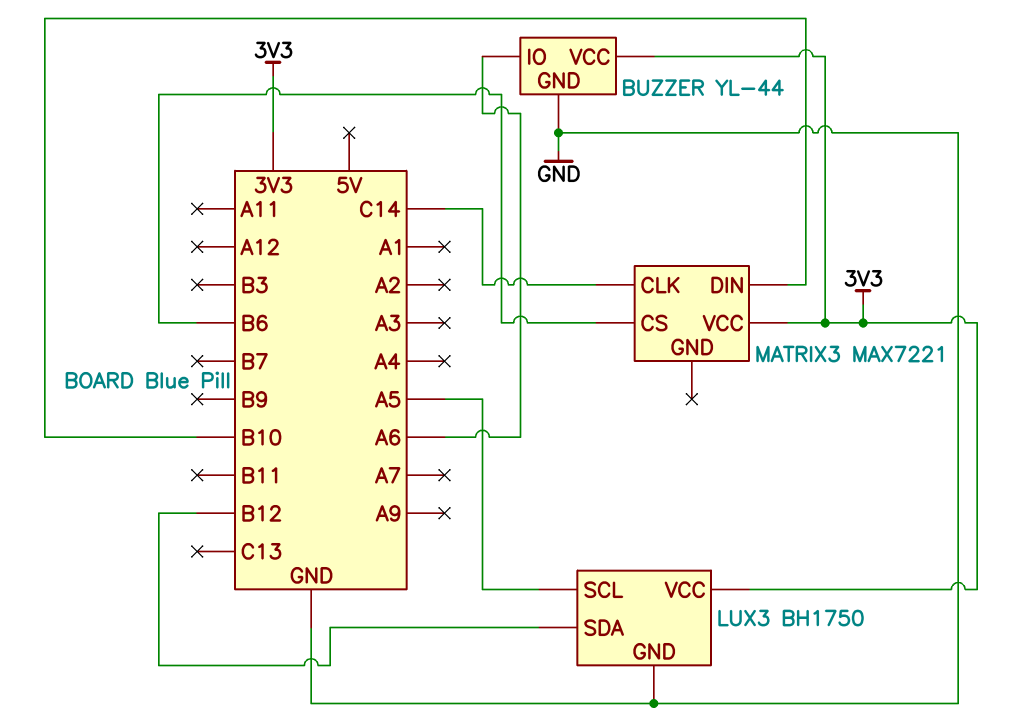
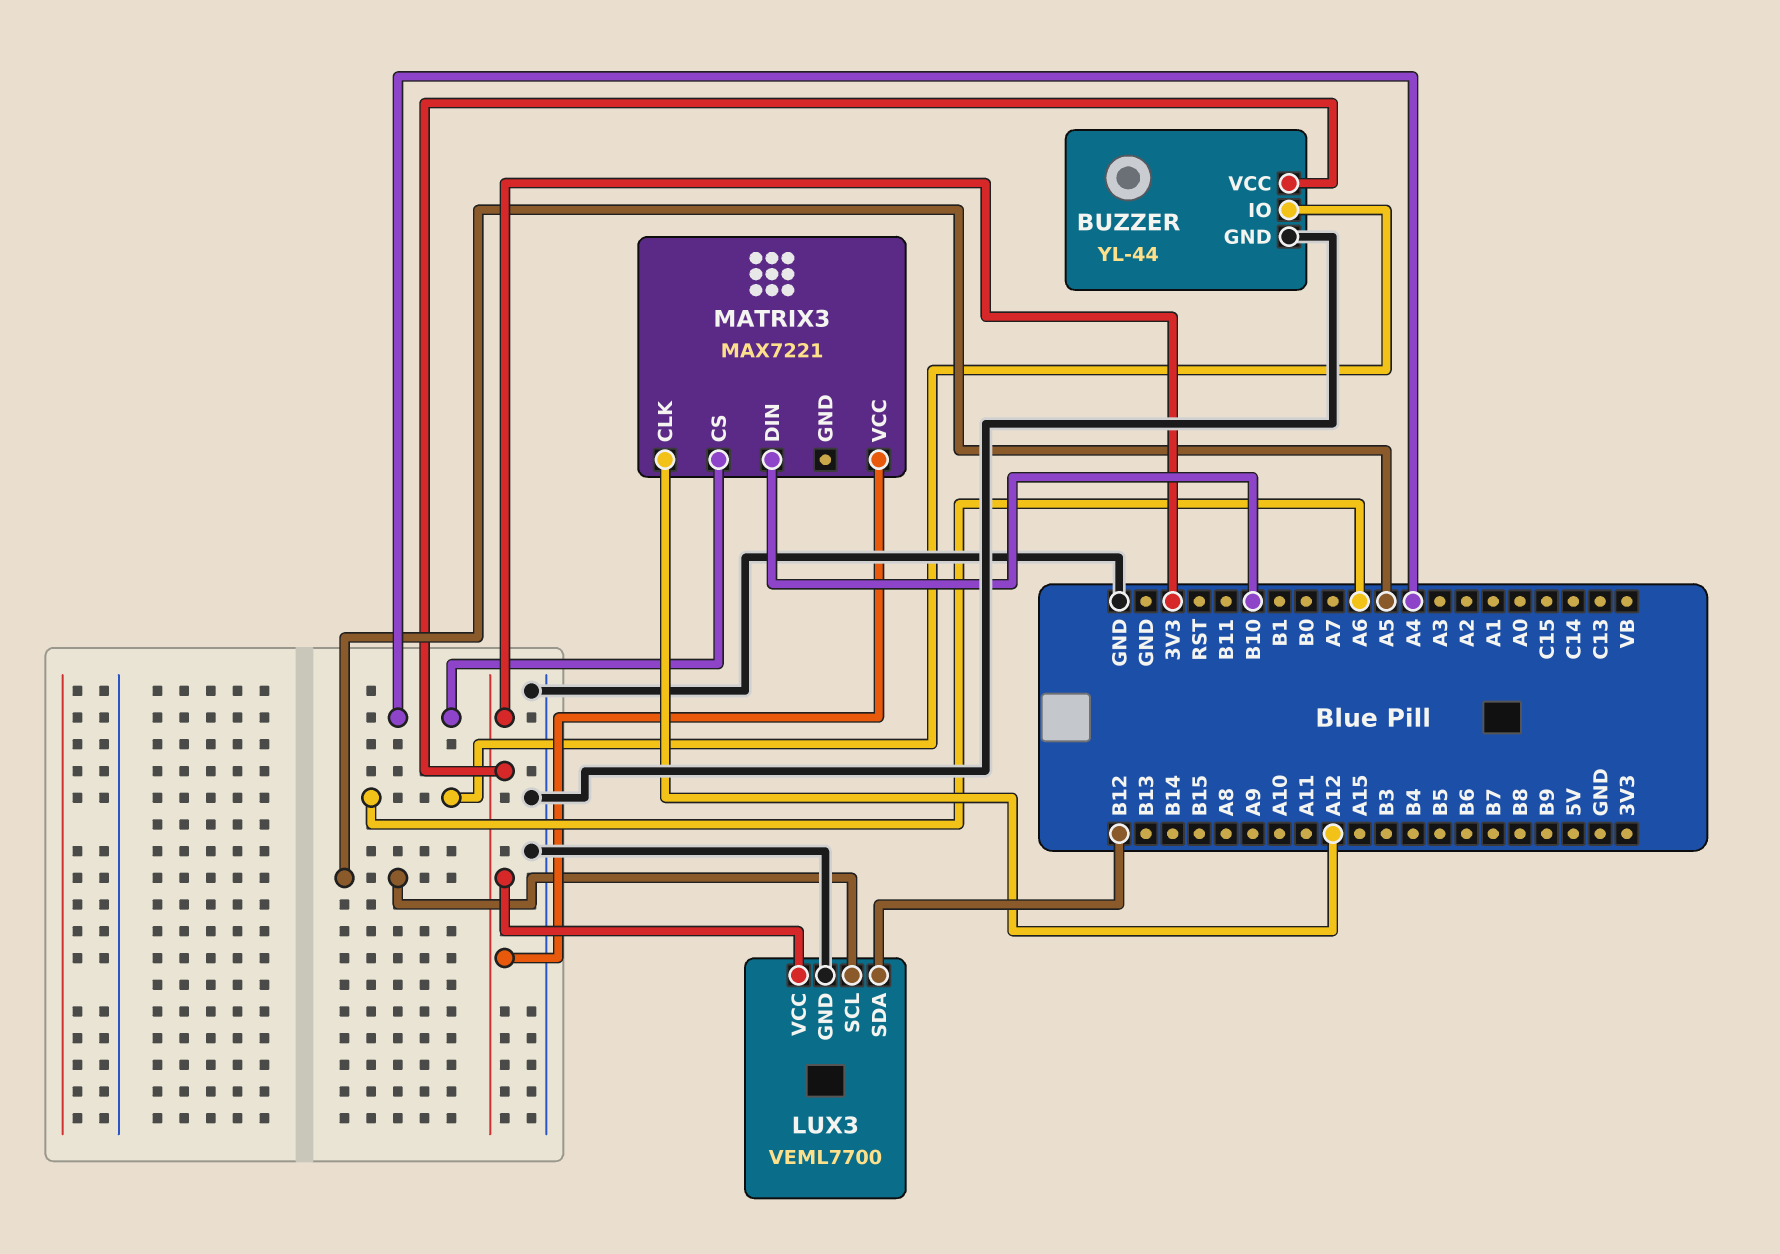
LUX3: BH1750 -> VEML7700
MATRIX3 pin CLK: C14 -> A12
MATRIX3 pin CS: B6 -> A4

